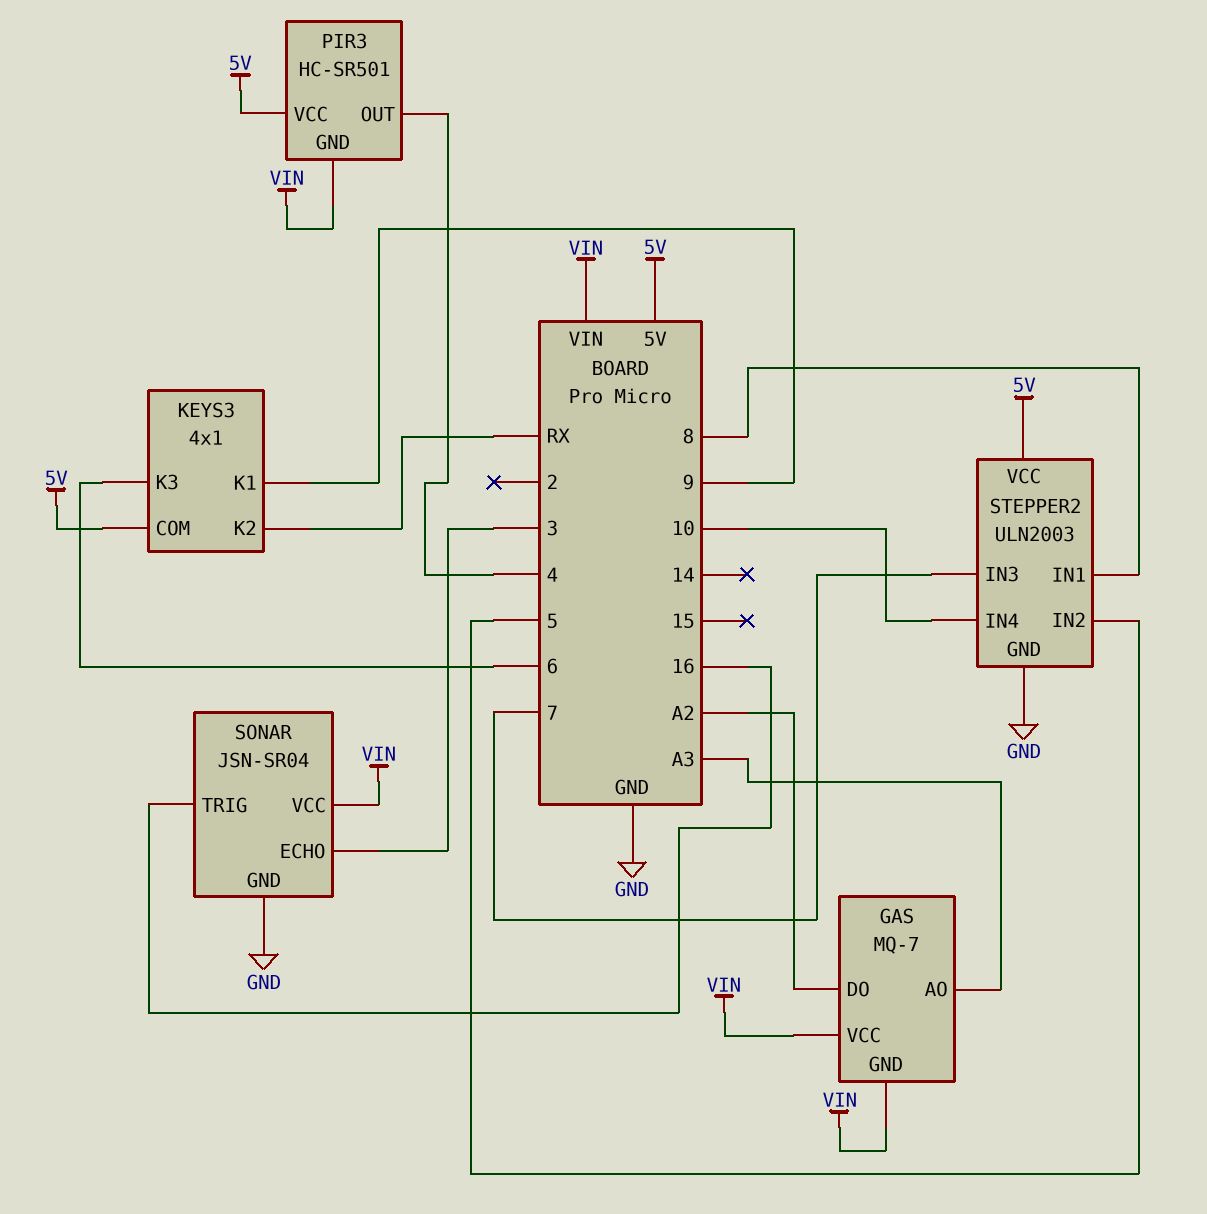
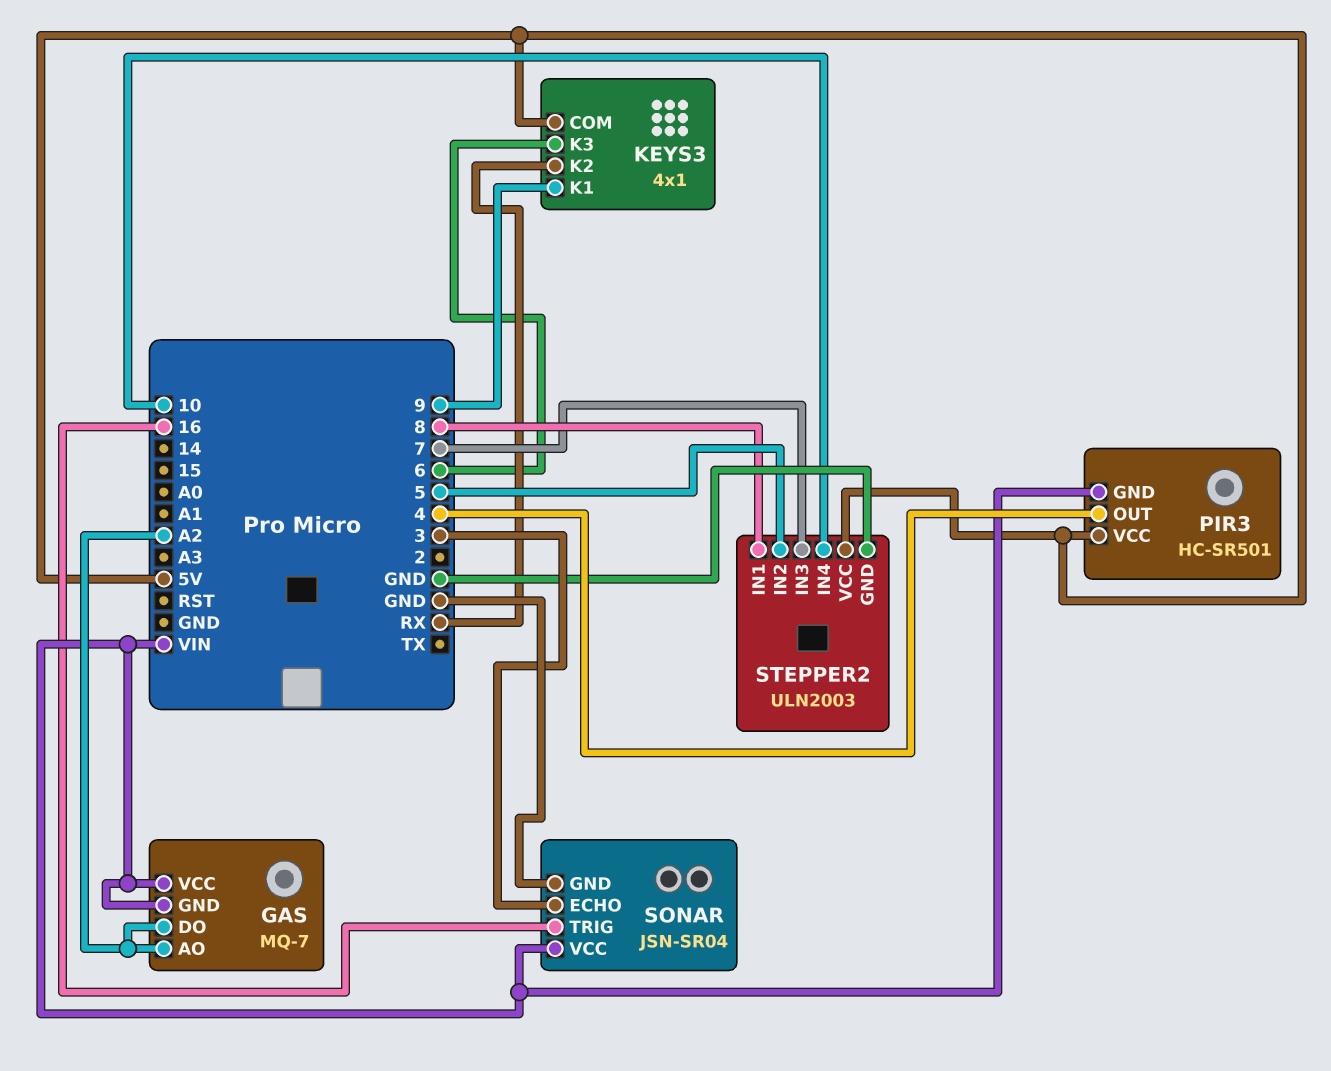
GAS pin AO: A3 -> A2

